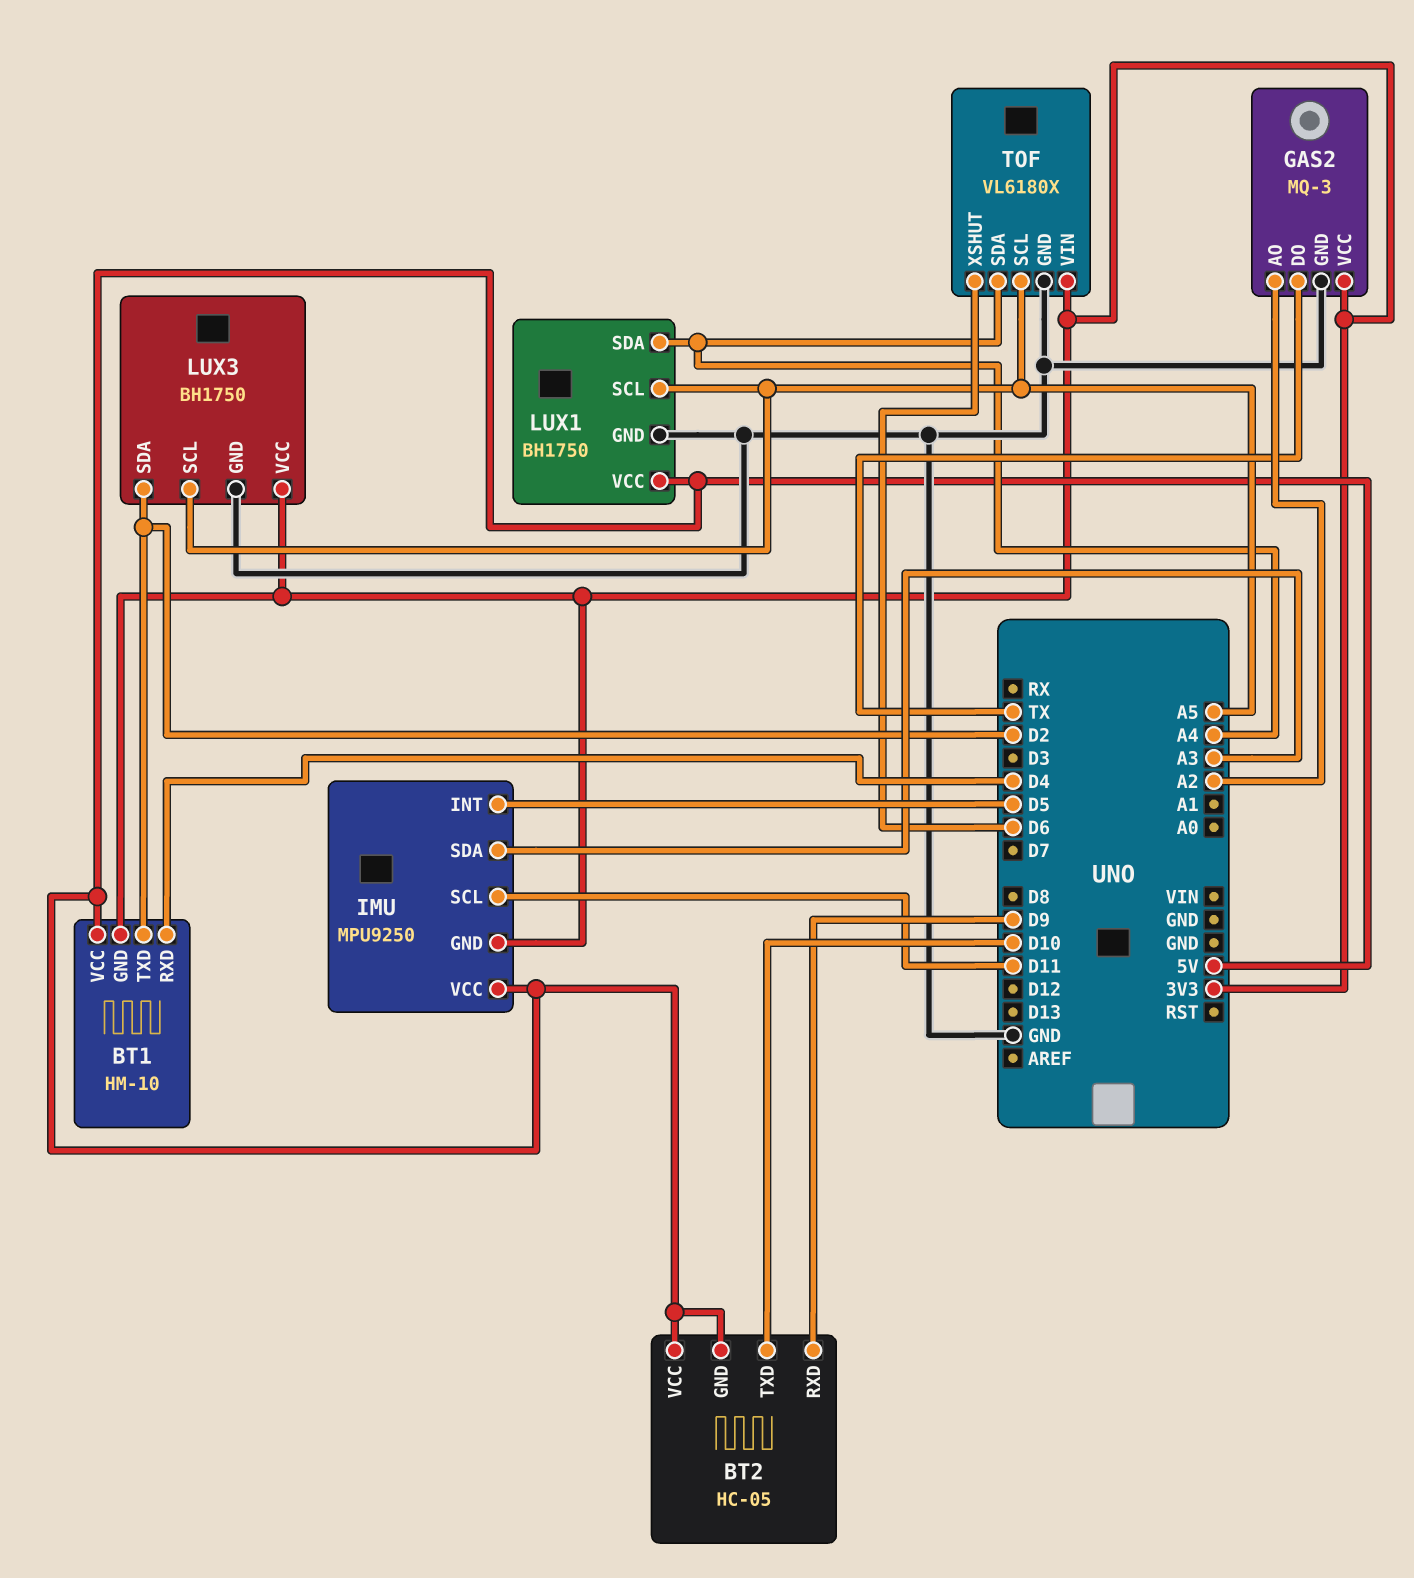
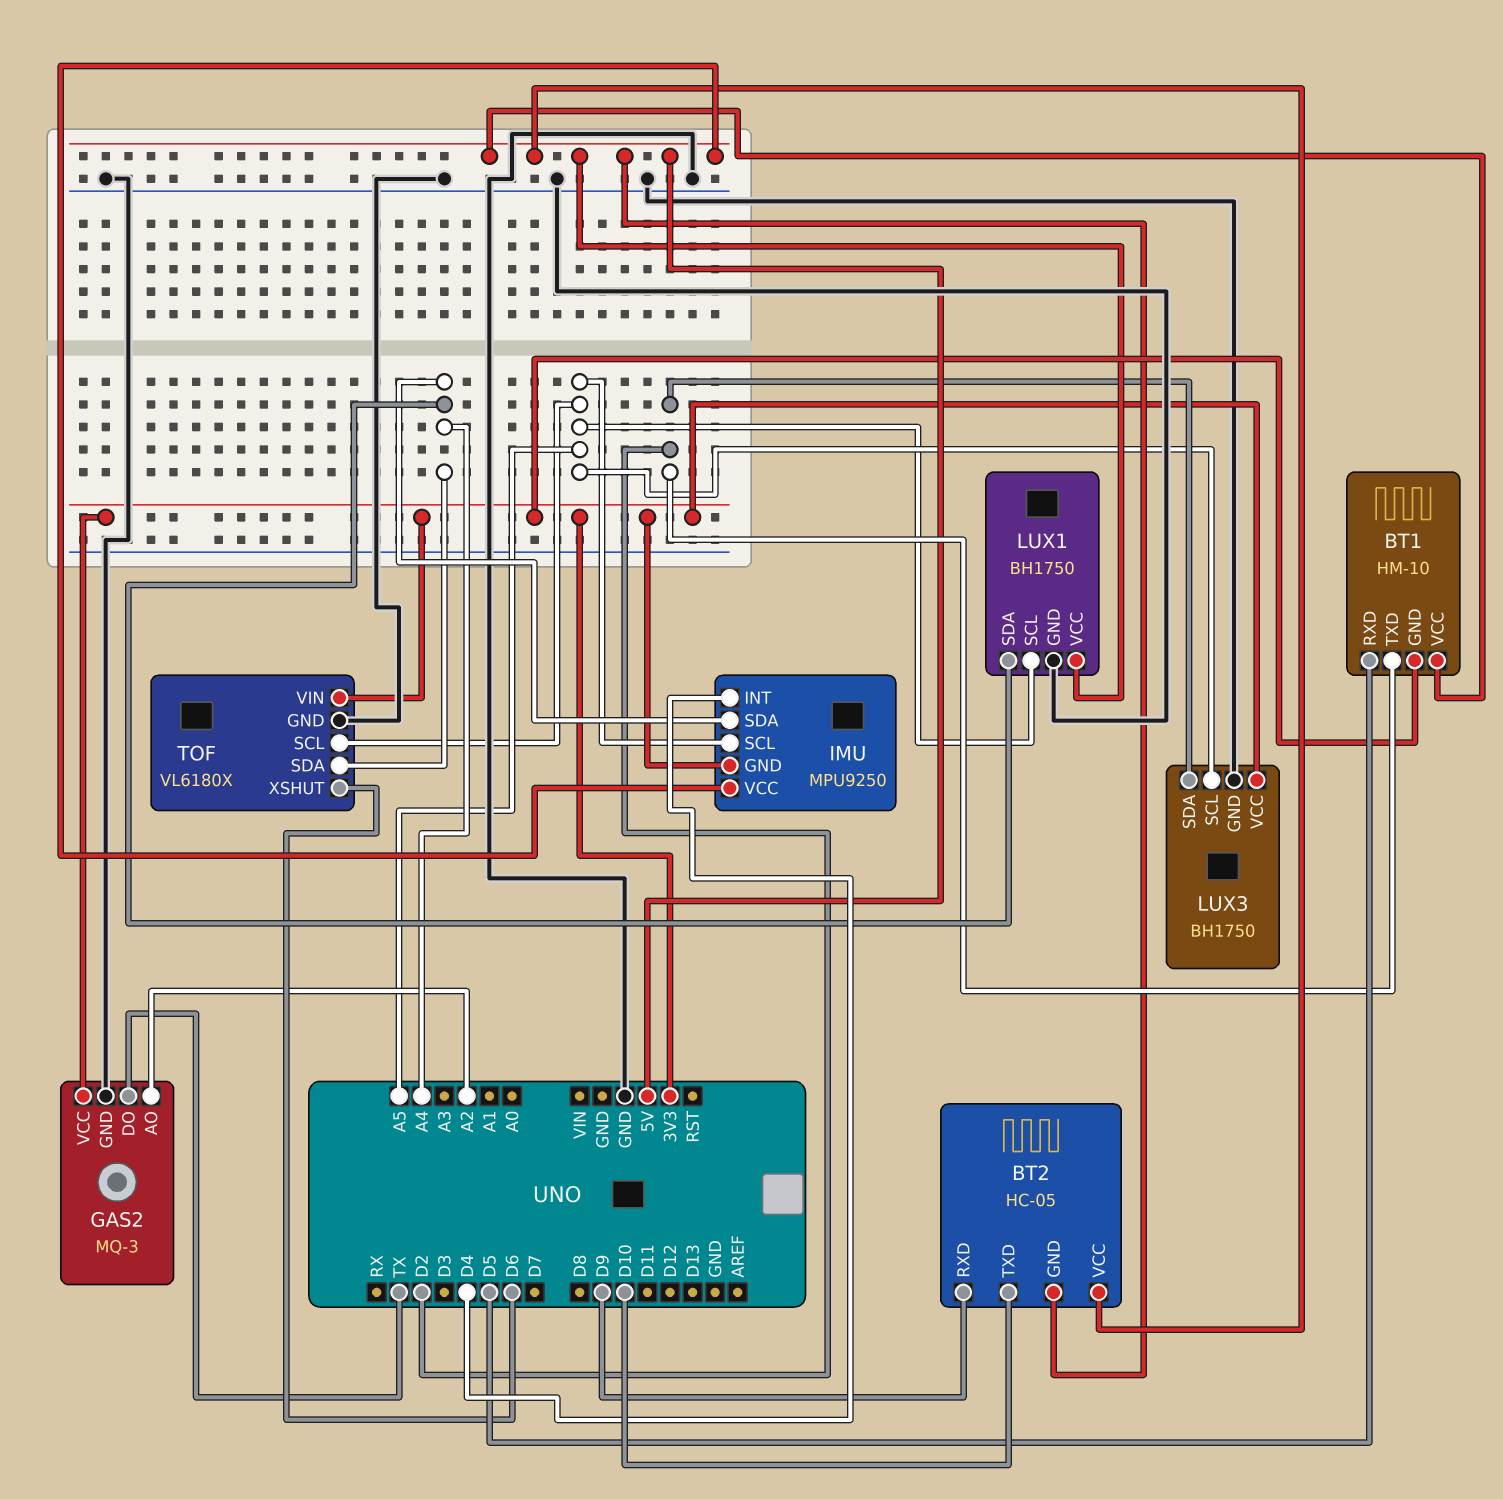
BT1 pin RXD: D4 -> D5
IMU pin INT: D5 -> D4
IMU pin SCL: D11 -> A5
IMU pin SDA: A3 -> A4

